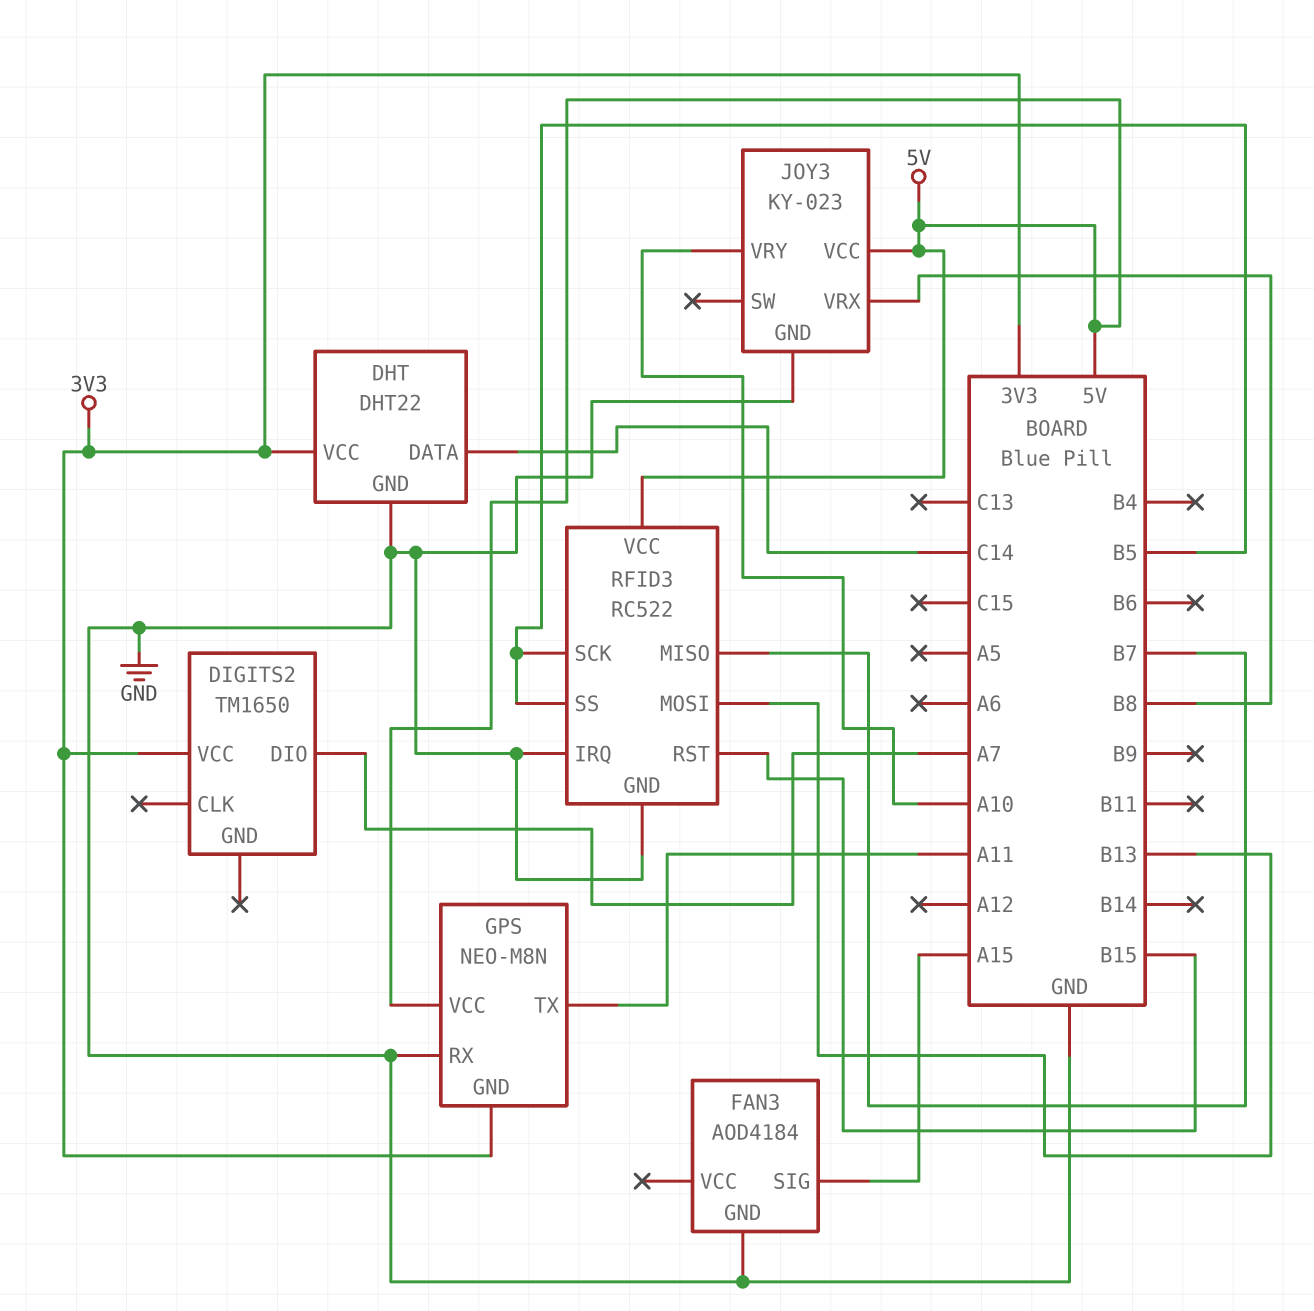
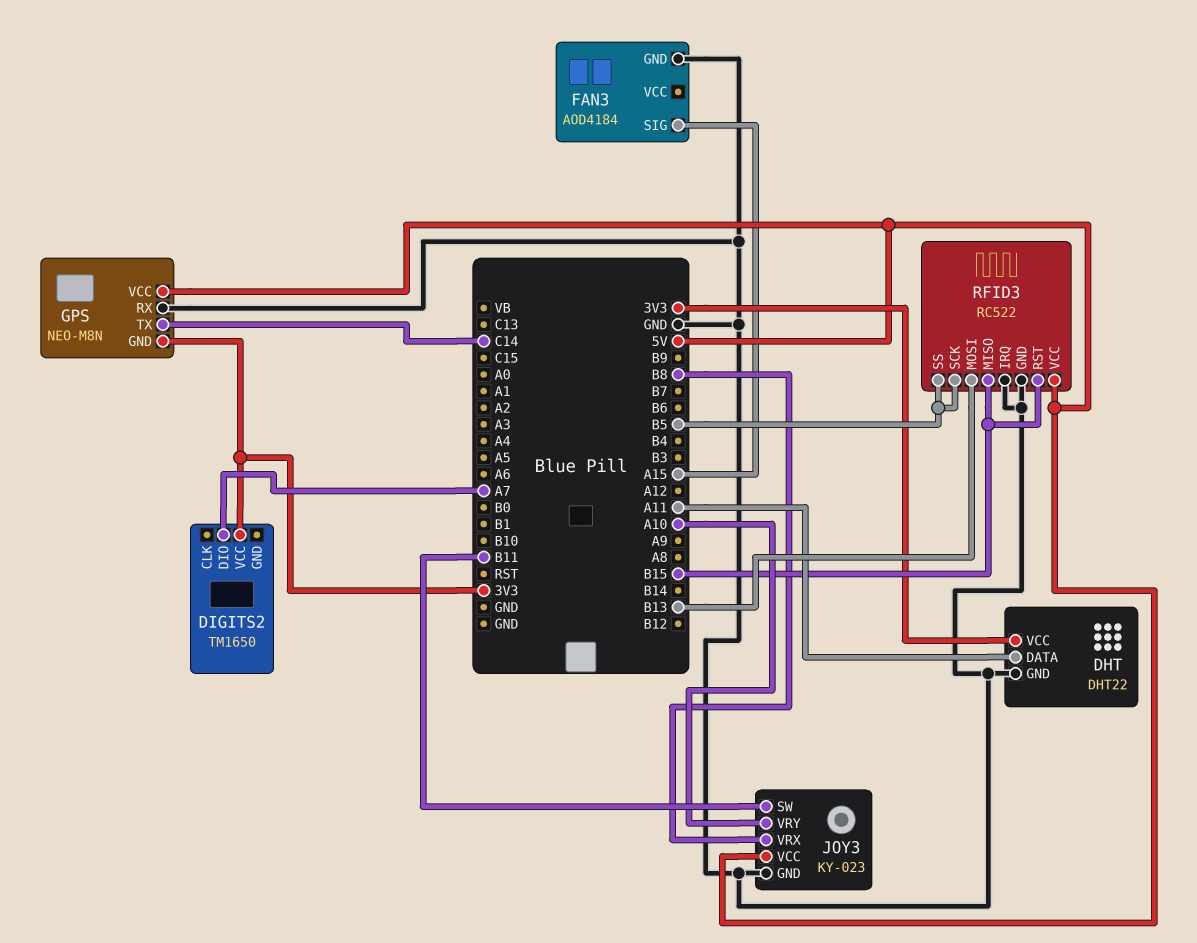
DHT pin DATA: C14 -> A11
GPS pin TX: A11 -> C14
JOY3 pin SW: none -> B11
RFID3 pin MISO: B7 -> B15

